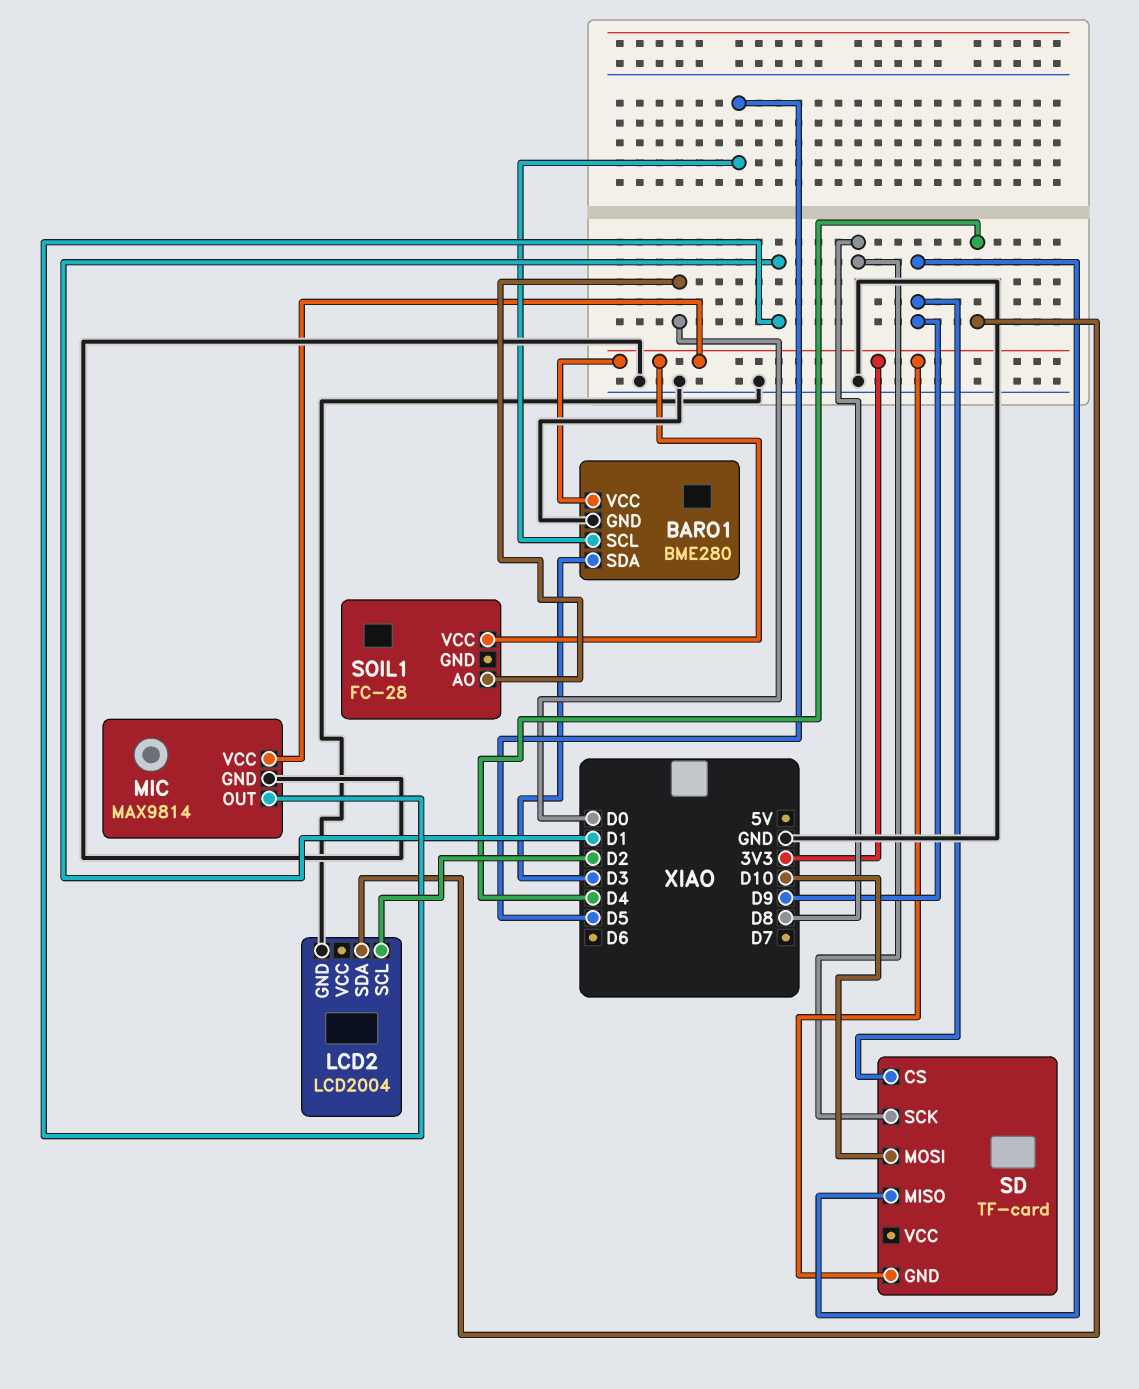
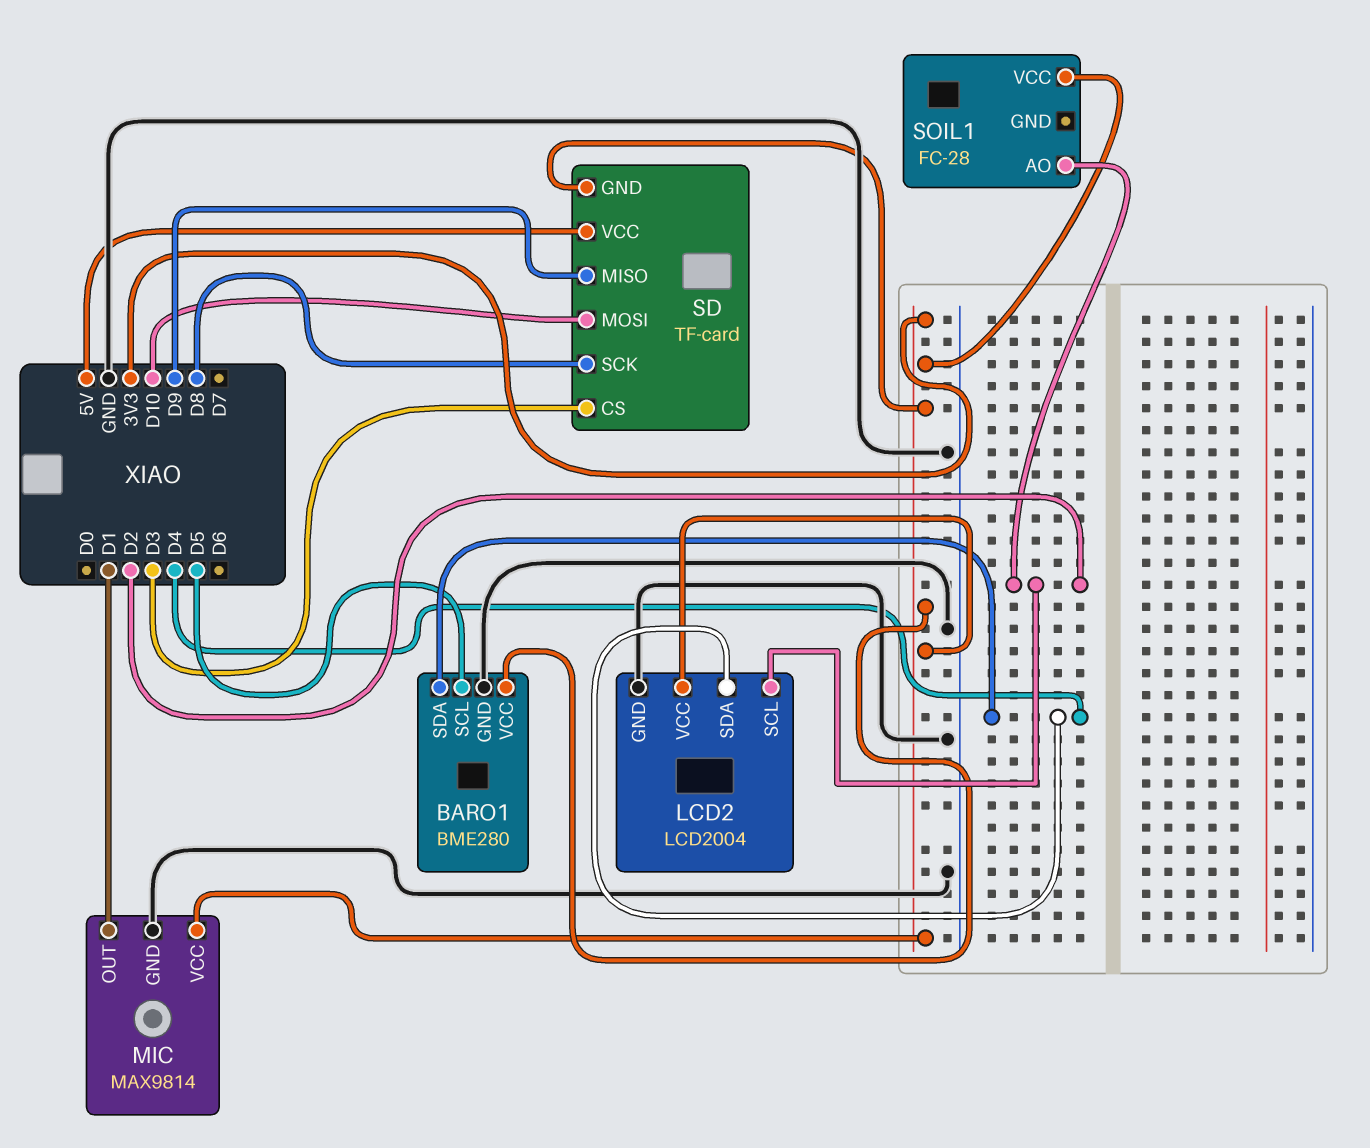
BARO1 pin SDA: D3 -> D4
LCD2 pin VCC: none -> 3V3
SD pin CS: D9 -> D3
SD pin VCC: none -> 5V
SOIL1 pin AO: D0 -> D2

